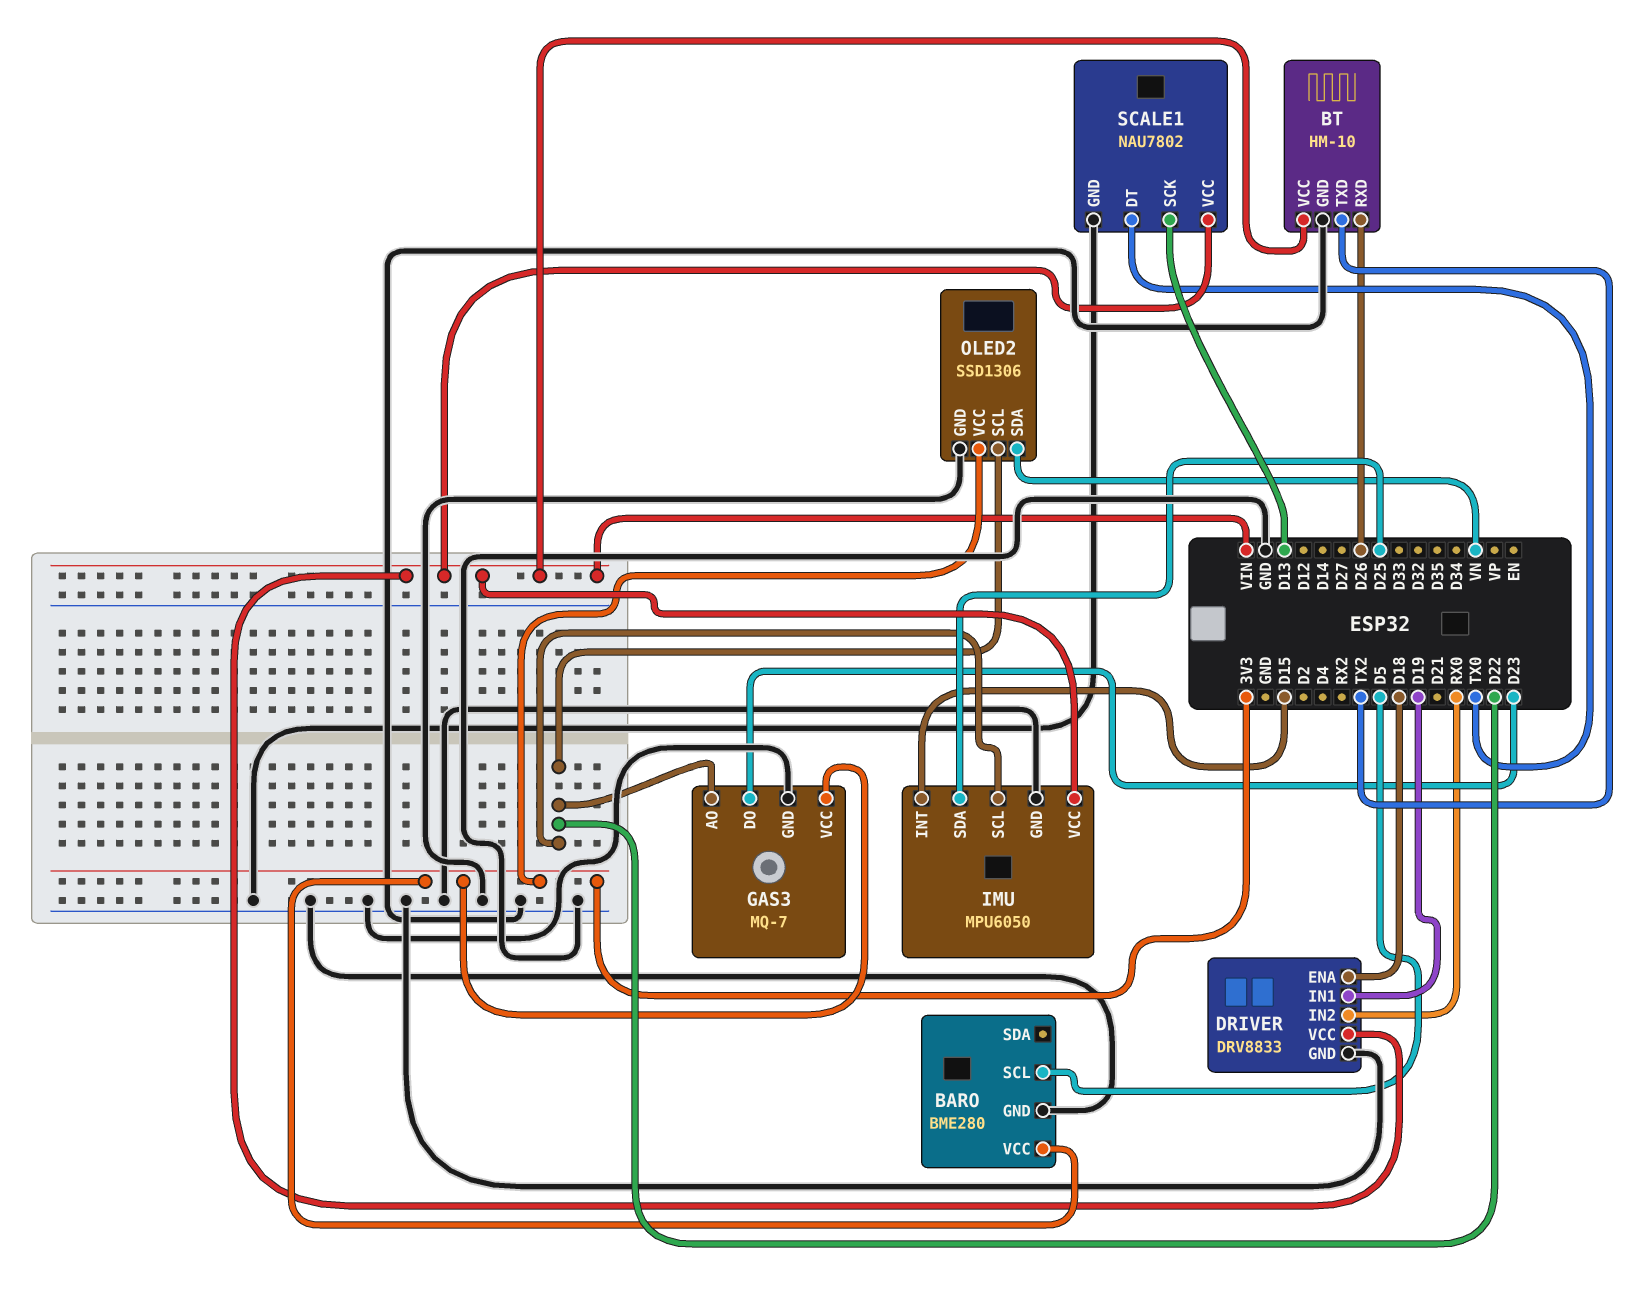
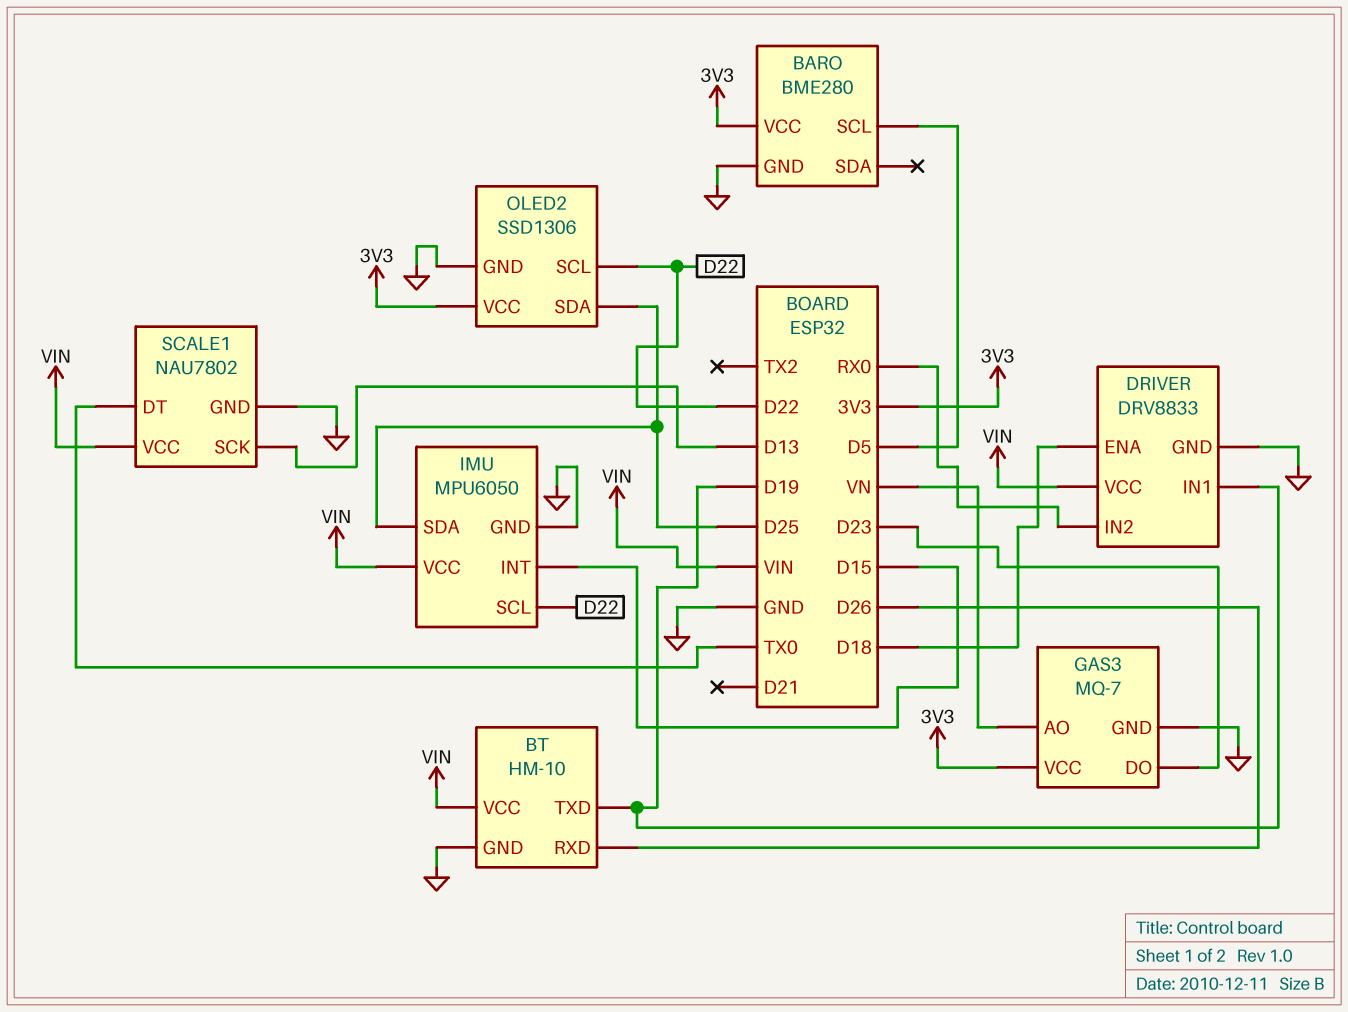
BT pin TXD: TX2 -> D19
GAS3 pin AO: D22 -> VN
OLED2 pin SDA: VN -> D25

